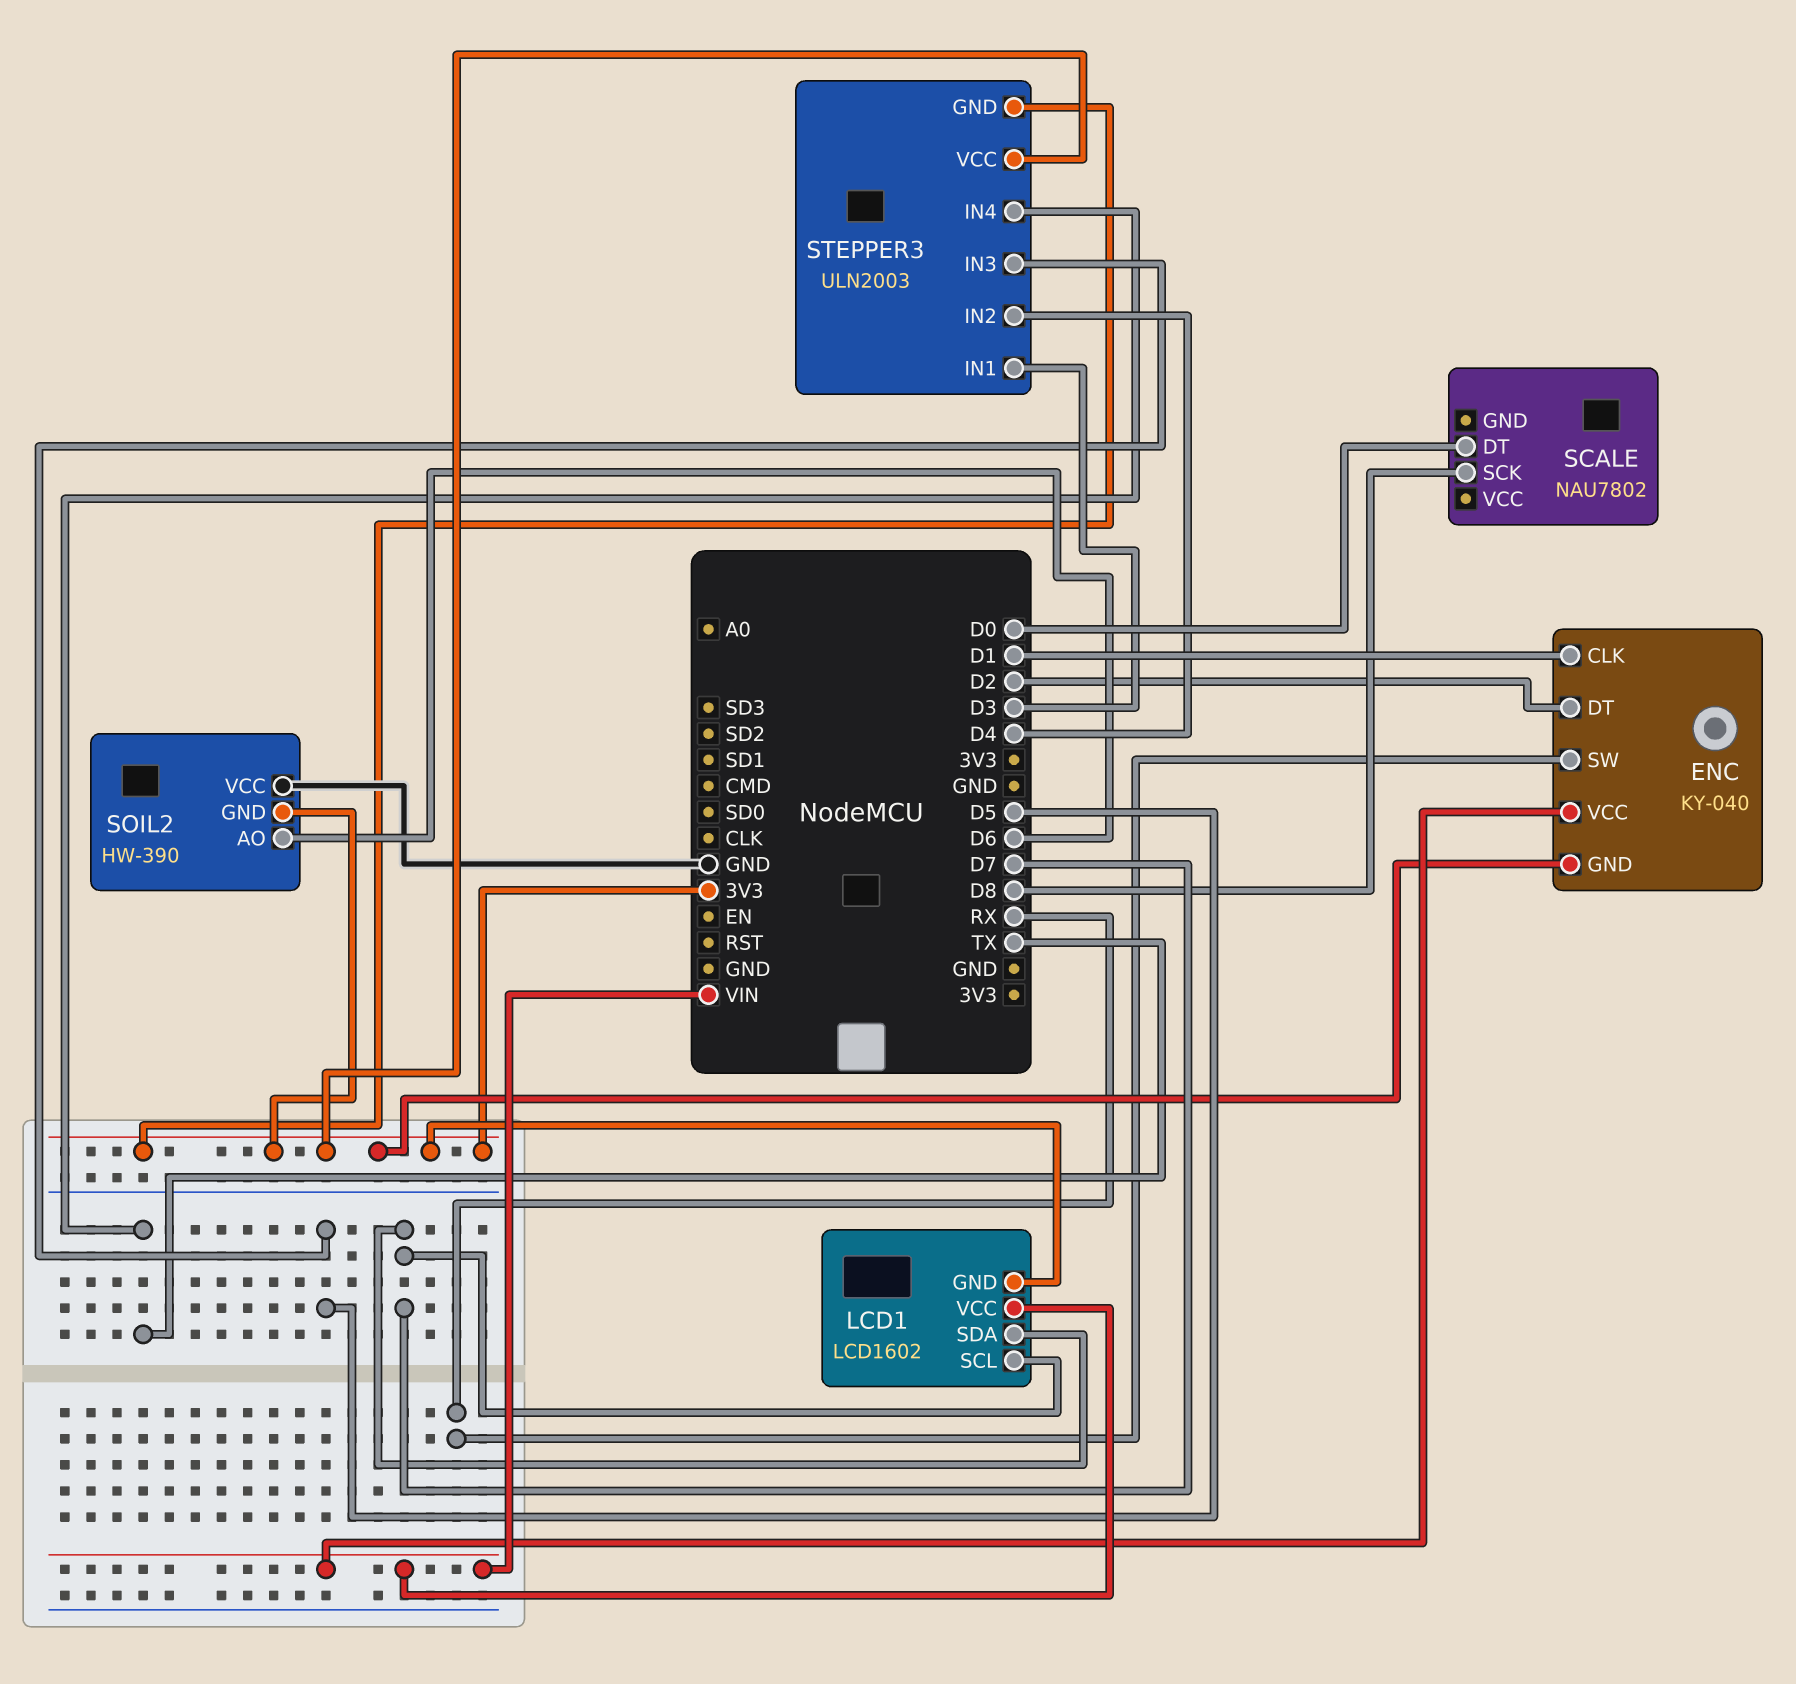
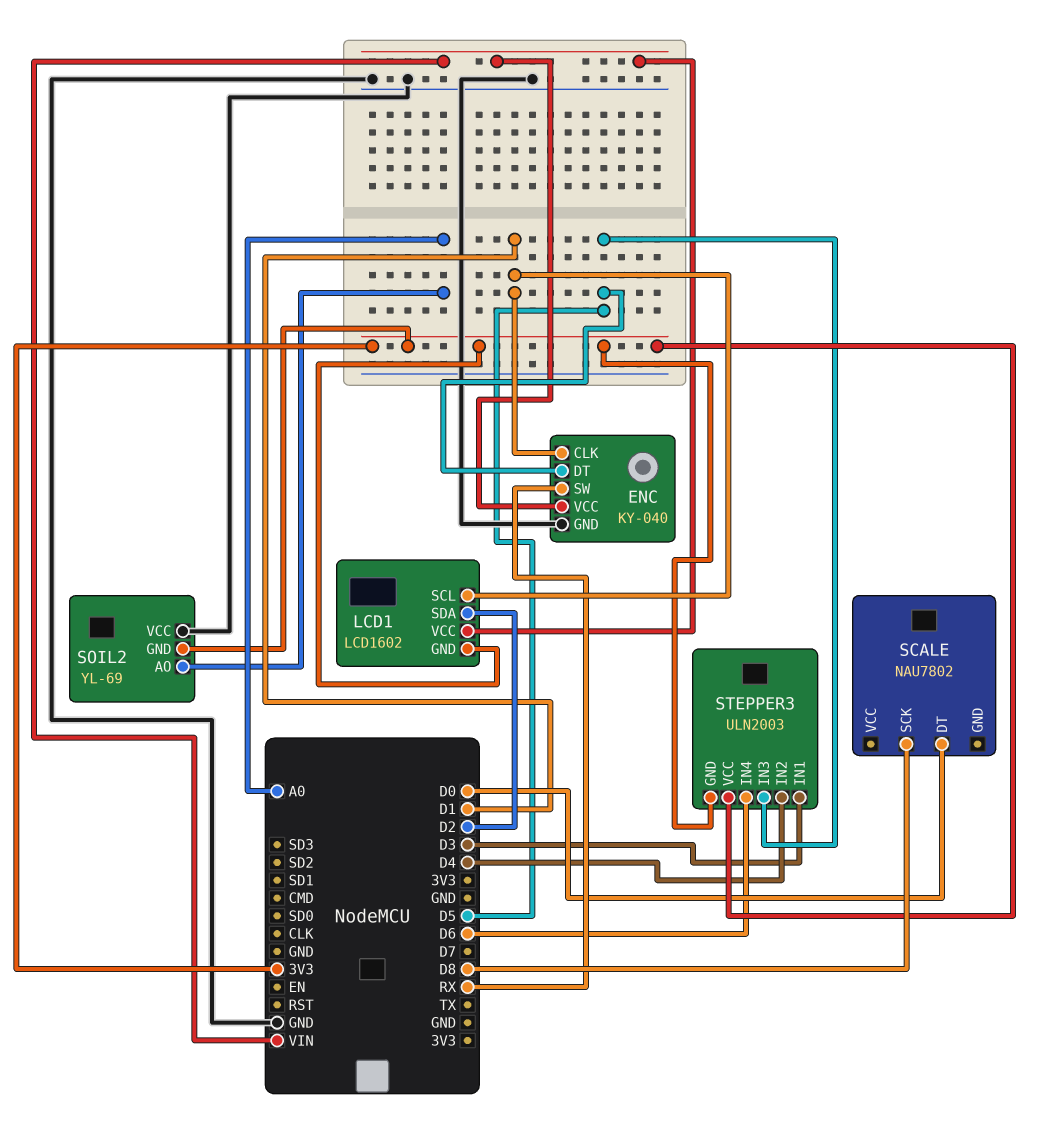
ENC pin DT: D2 -> D5
ENC pin GND: 3V3 -> GND
LCD1 pin SCL: D7 -> D1
LCD1 pin SDA: D7 -> D2
SOIL2: HW-390 -> YL-69
SOIL2 pin AO: D6 -> A0
STEPPER3 pin IN4: TX -> D6

